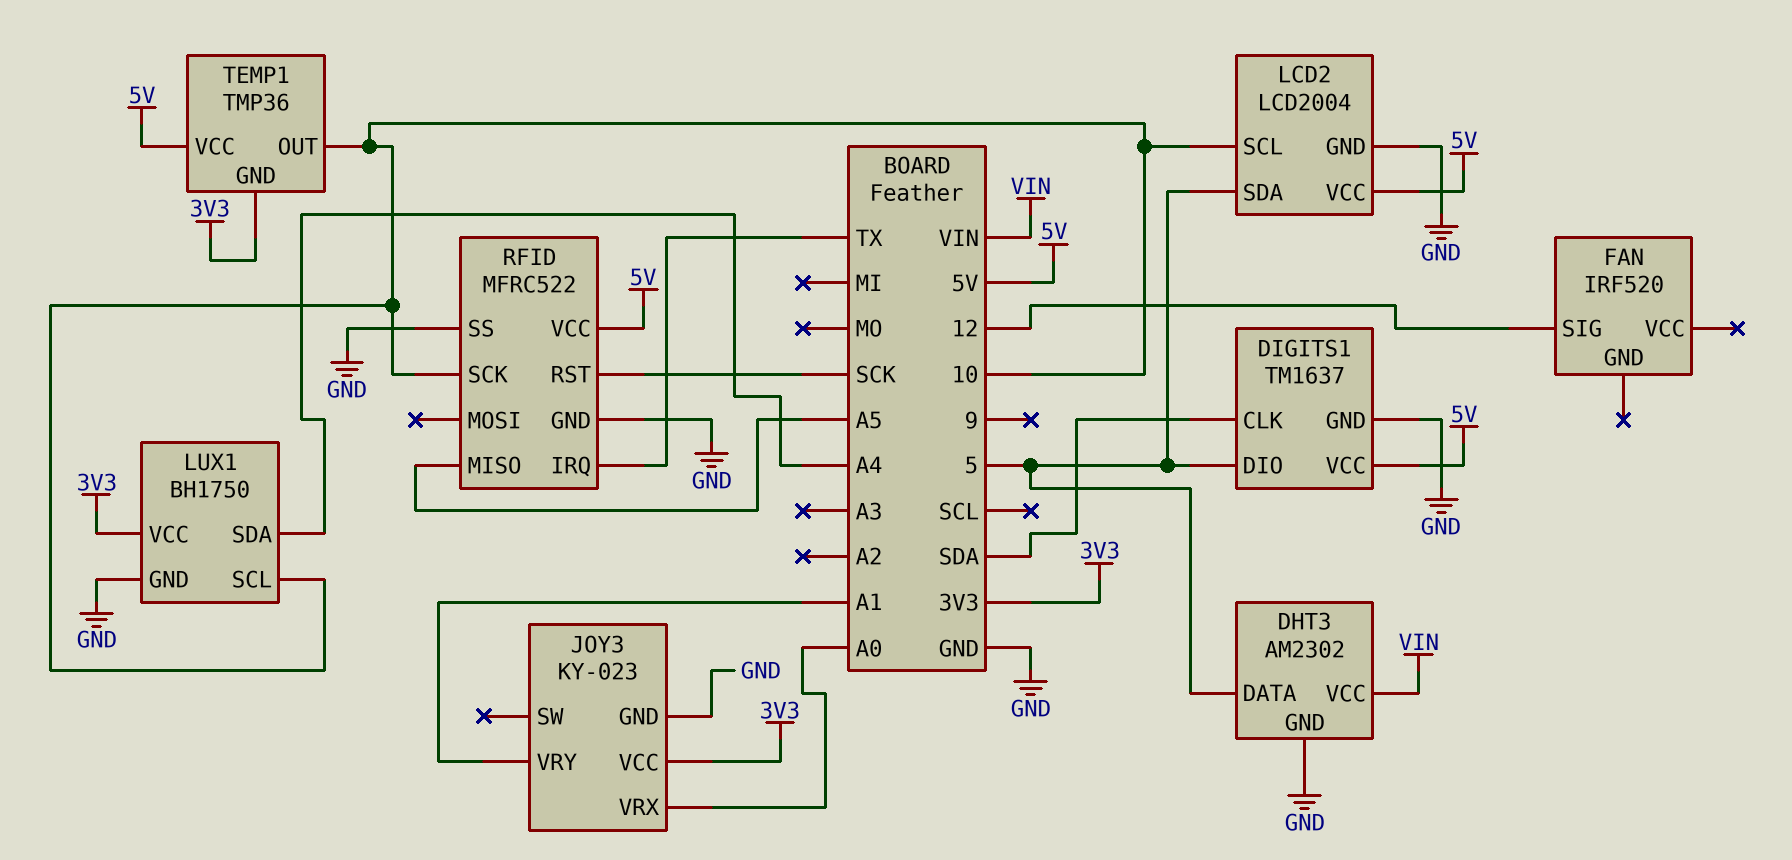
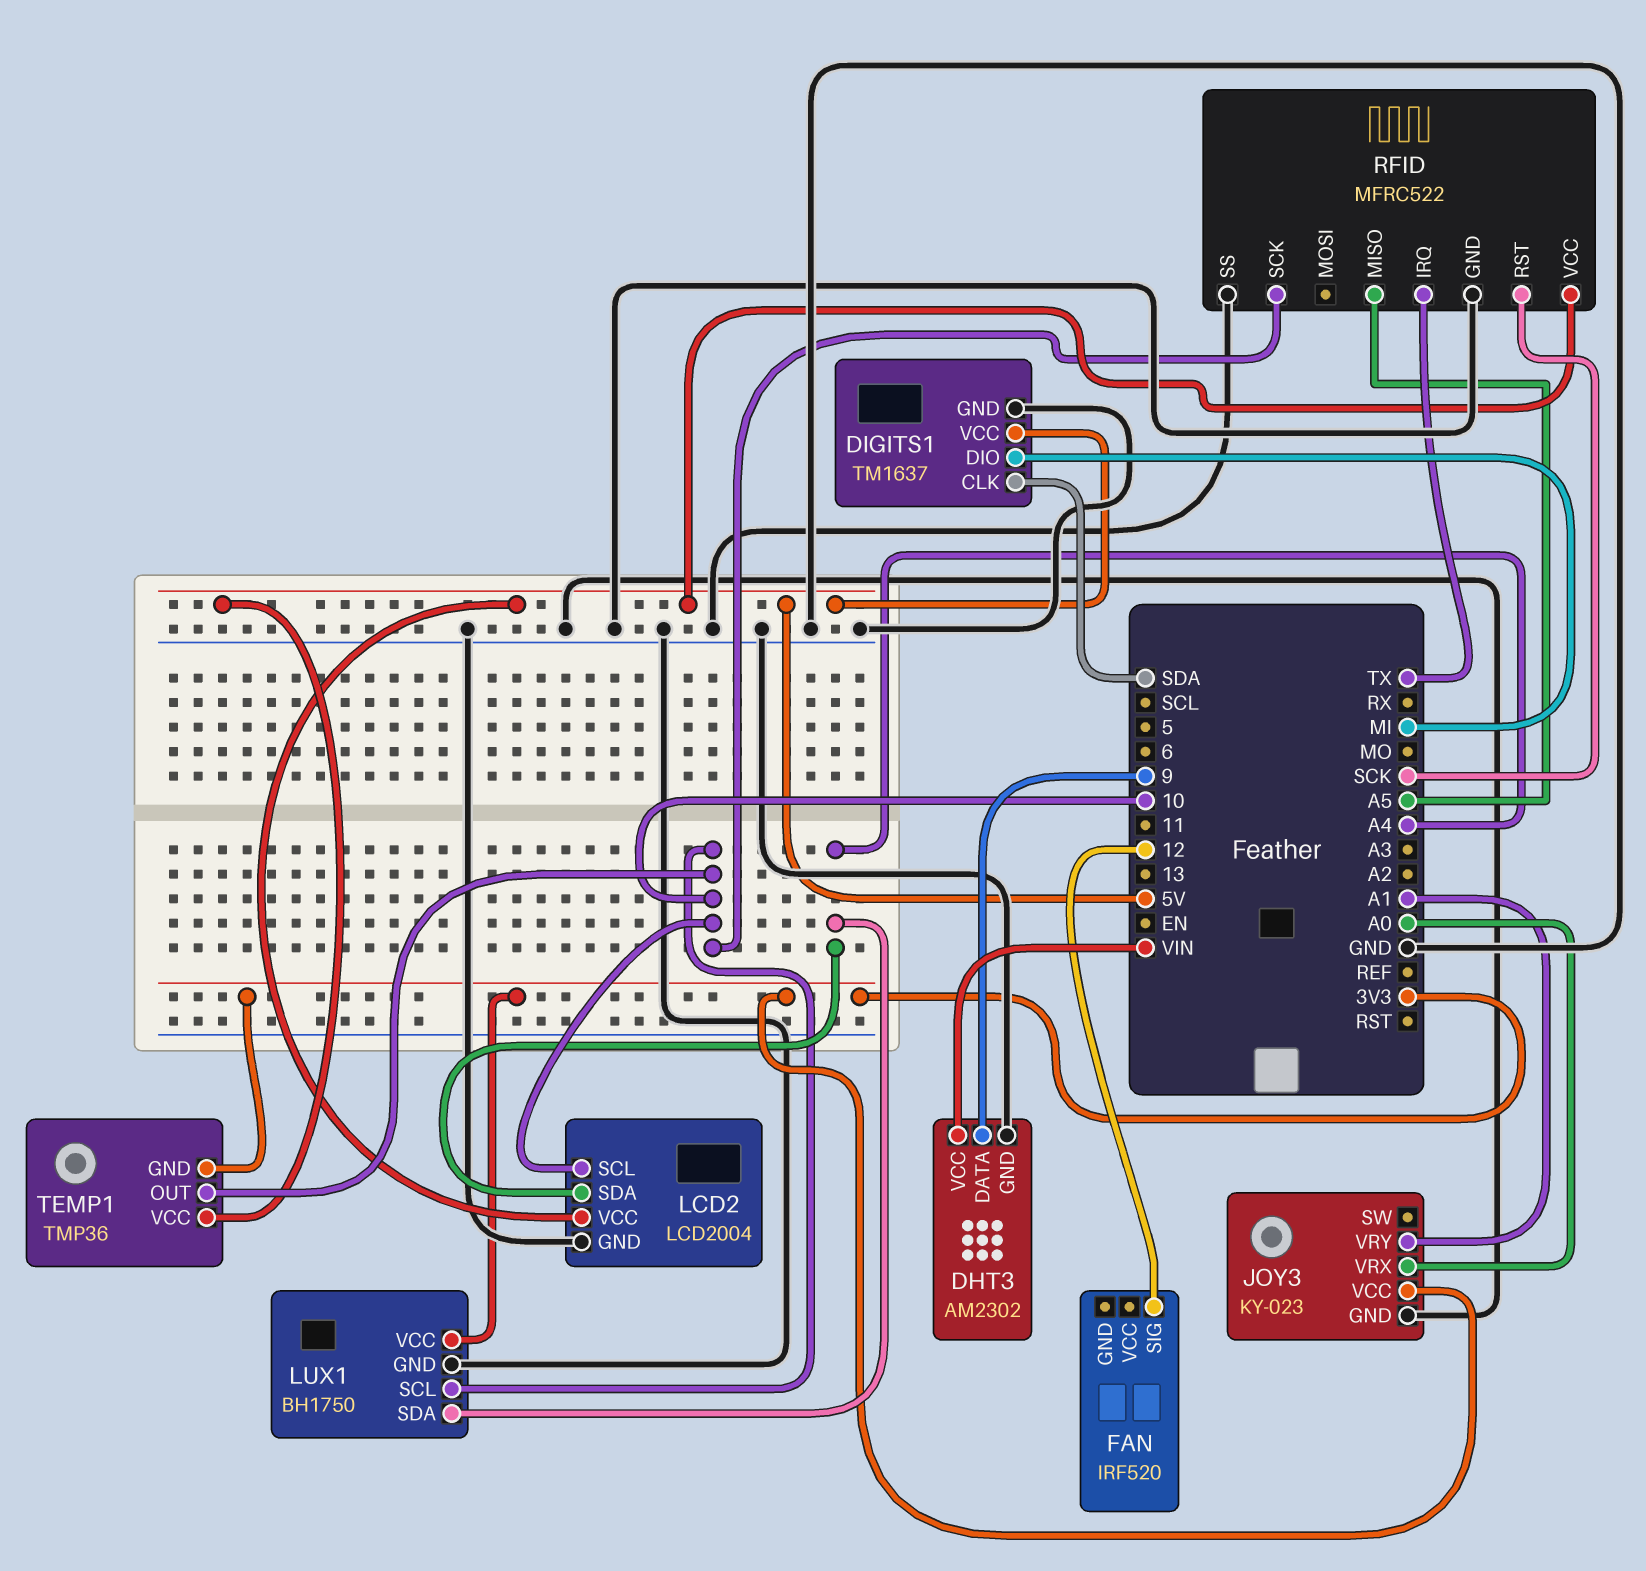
DHT3 pin DATA: 5 -> 9
DIGITS1 pin DIO: 5 -> MI
LCD2 pin SDA: 5 -> A4

